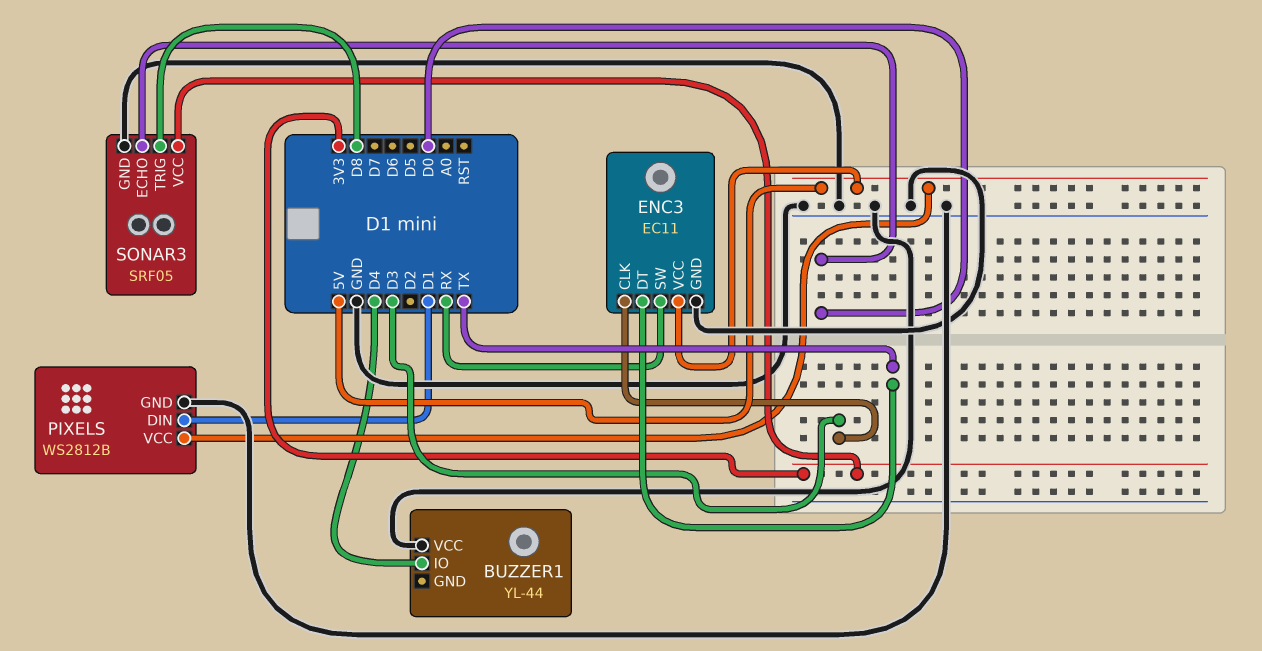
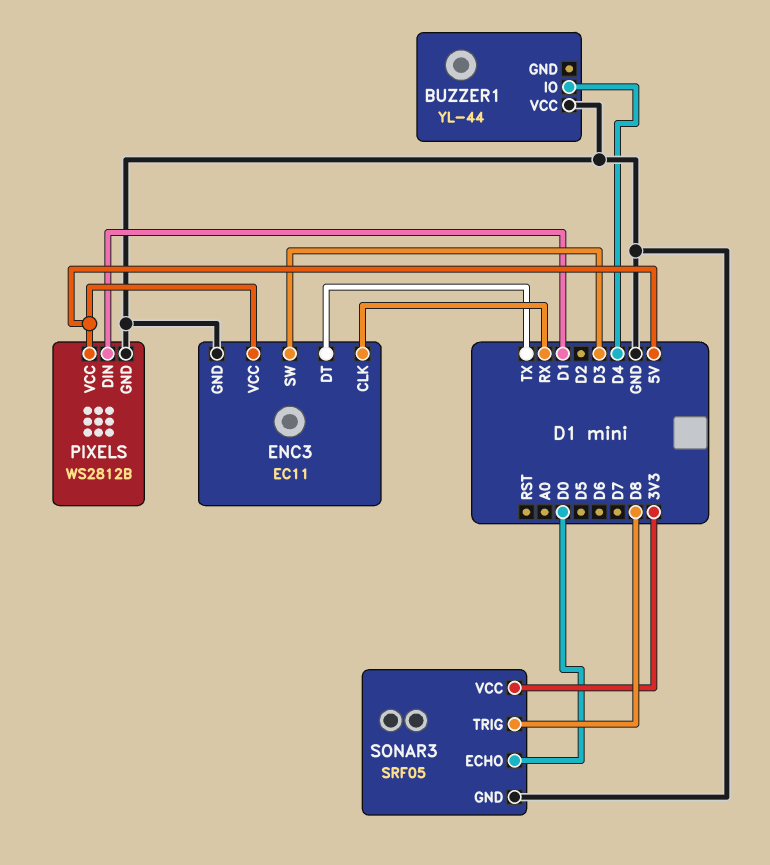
ENC3 pin CLK: D3 -> RX
ENC3 pin SW: RX -> D3

